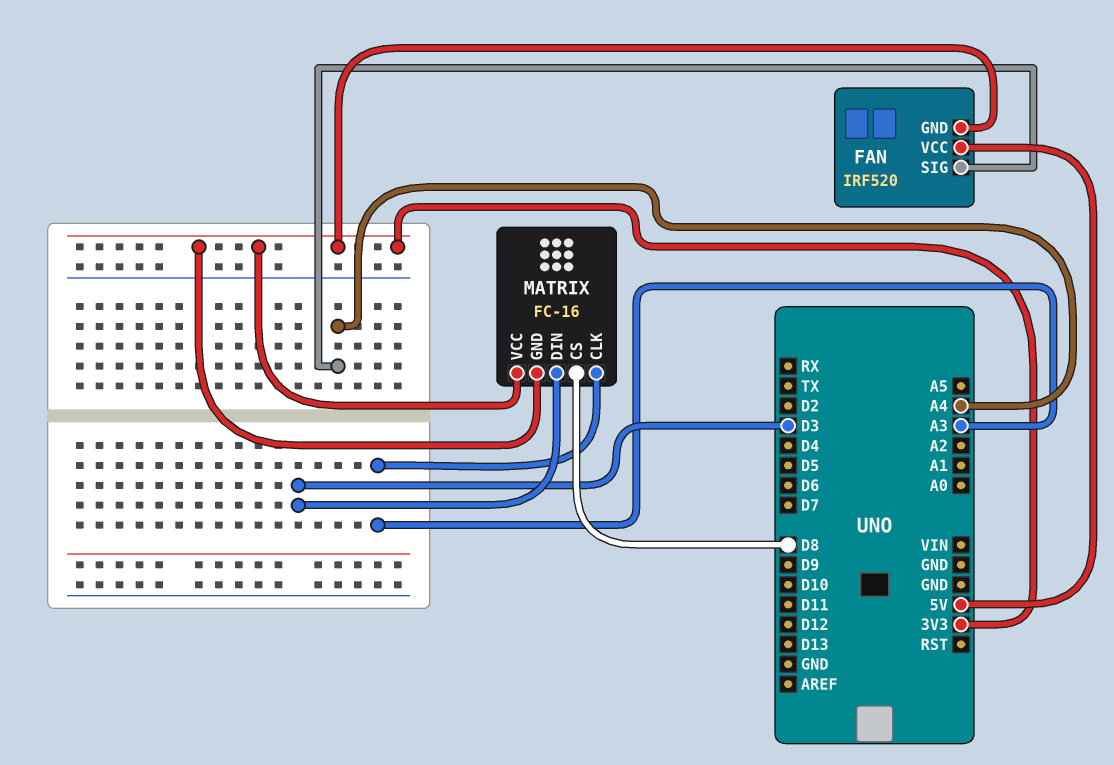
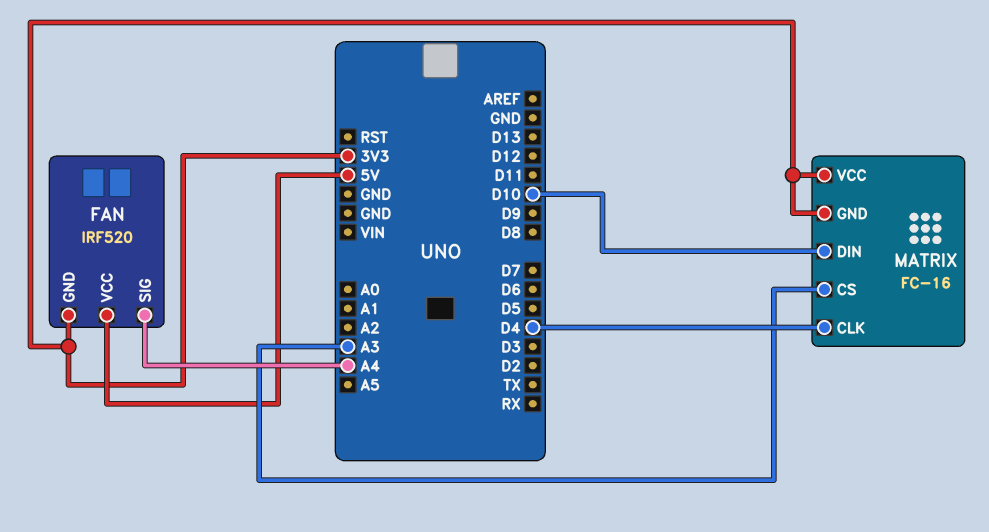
MATRIX pin CLK: A3 -> D4
MATRIX pin CS: D8 -> A3
MATRIX pin DIN: D3 -> D10

